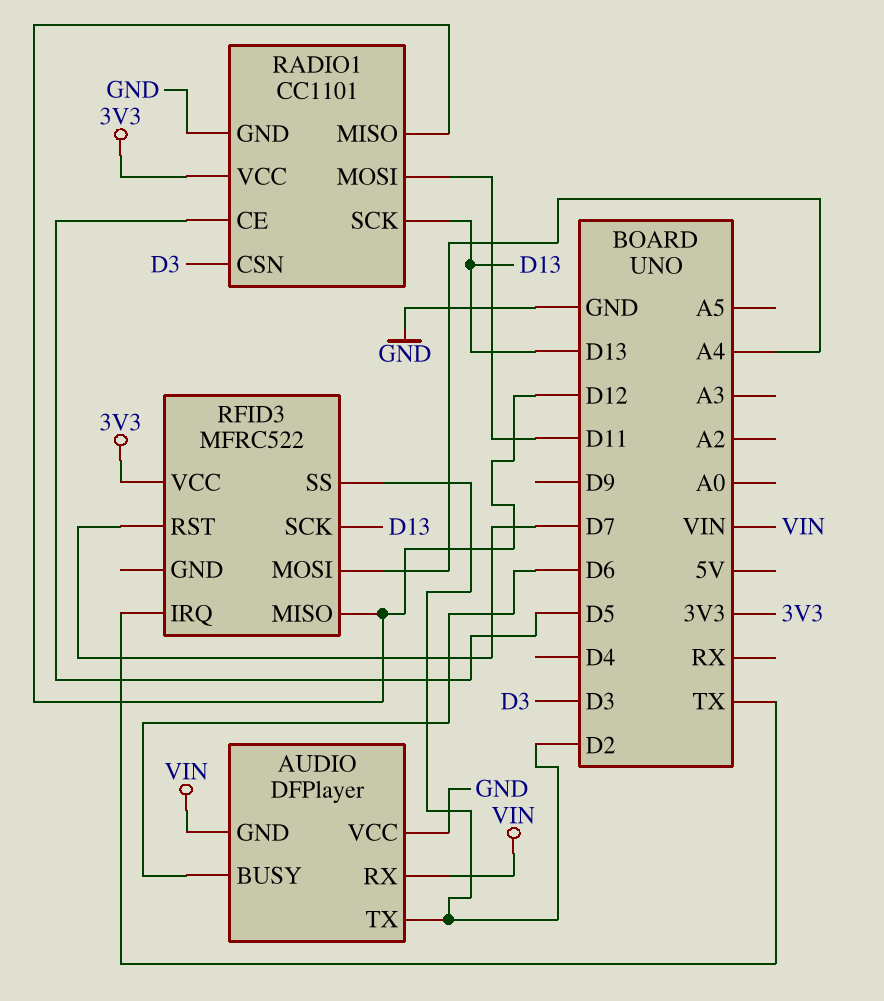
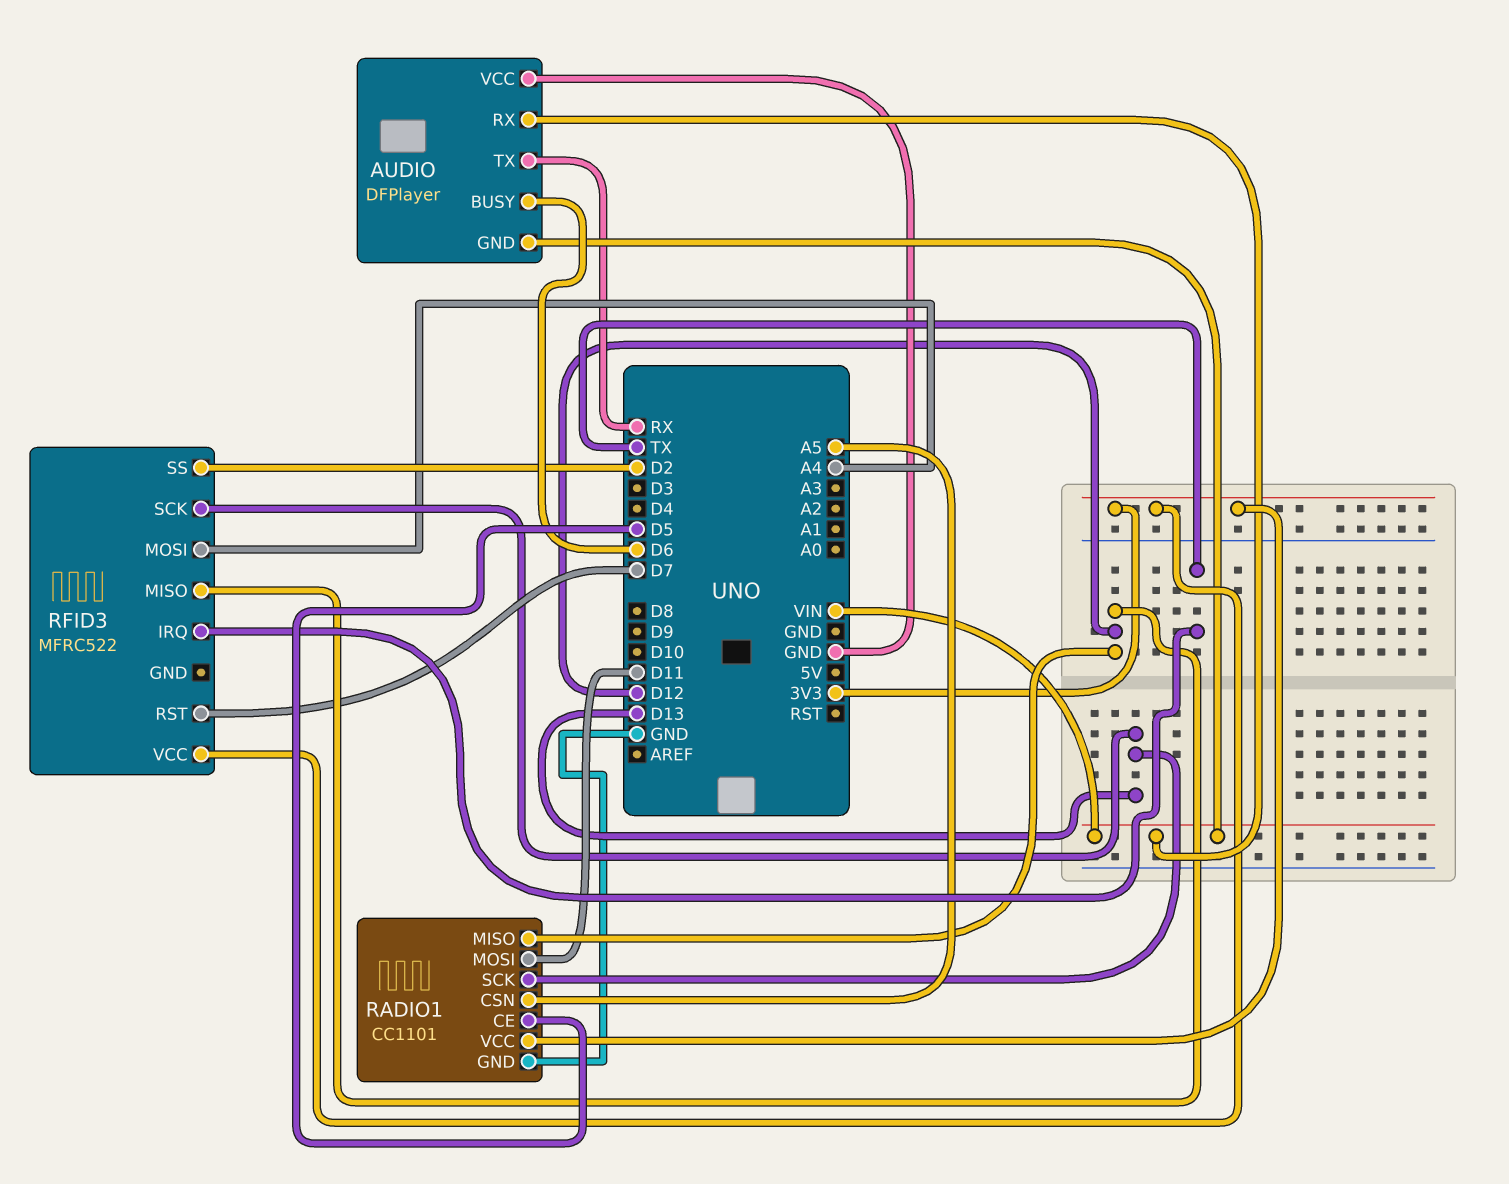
AUDIO pin TX: D2 -> RX
RADIO1 pin CSN: D3 -> A5

